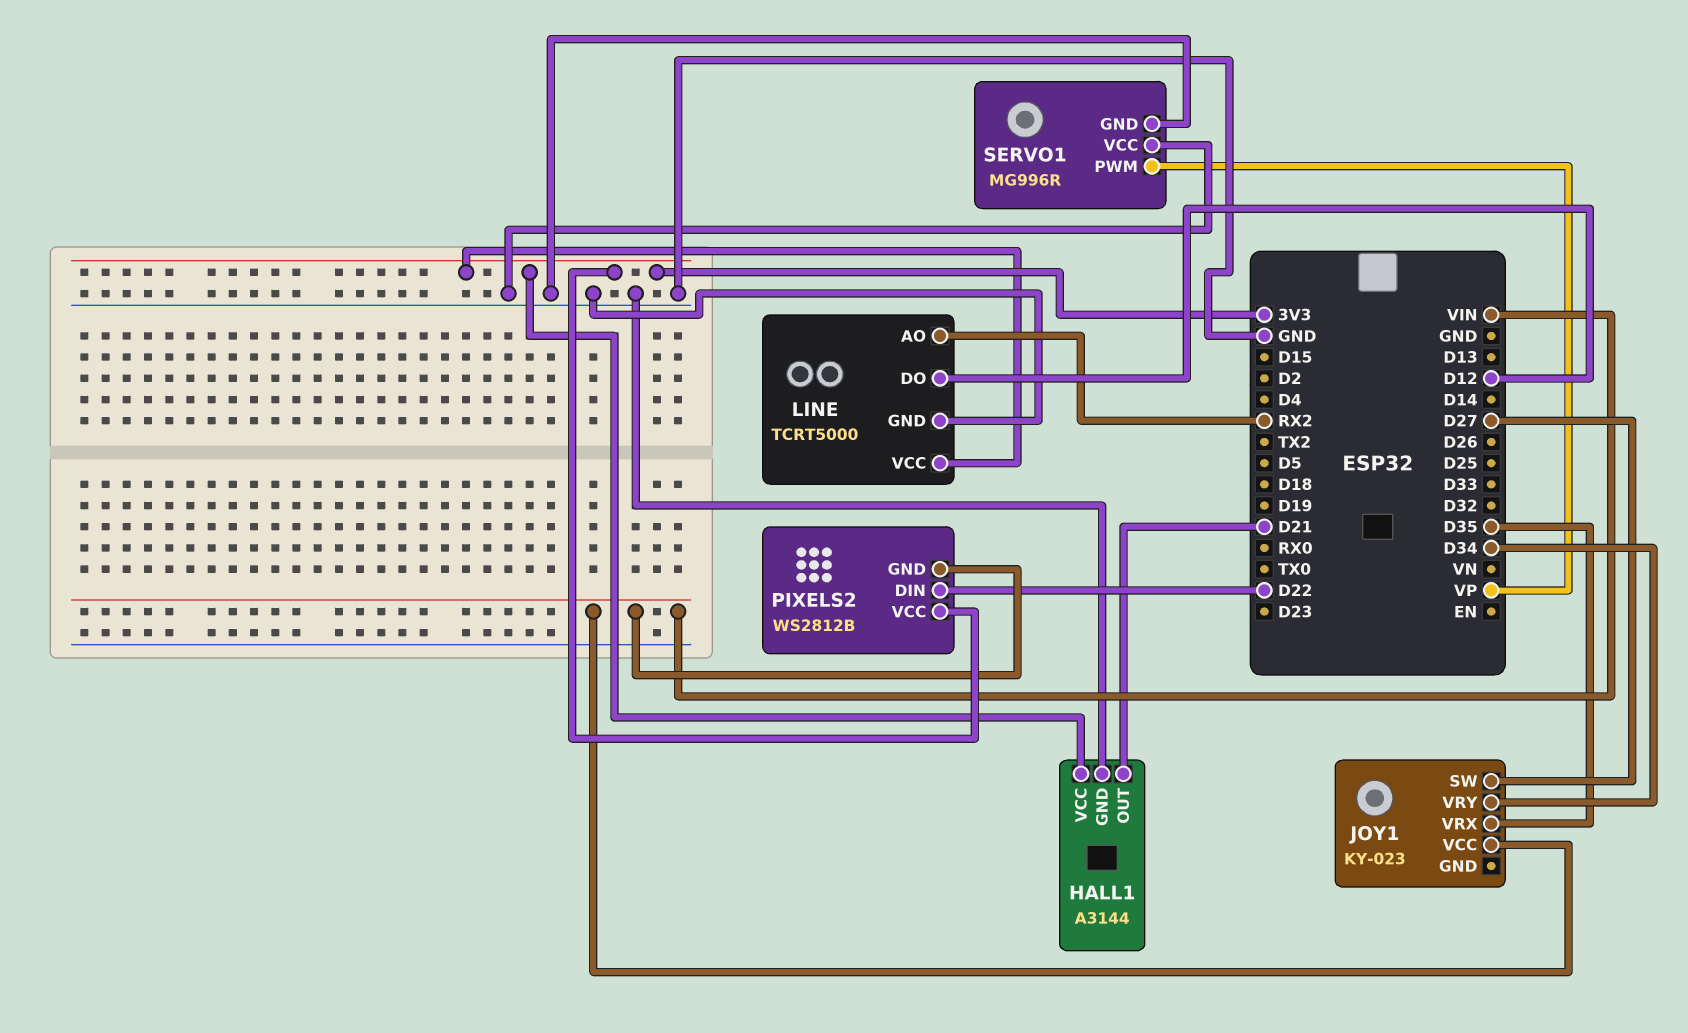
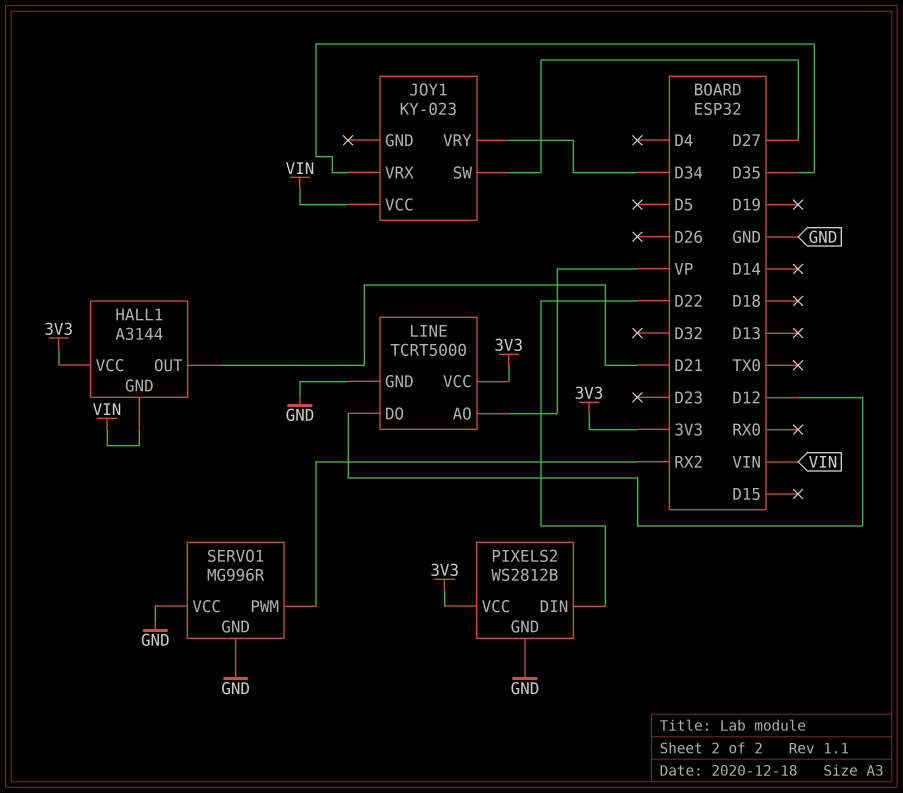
HALL1 pin GND: GND -> VIN
LINE pin AO: RX2 -> VP
PIXELS2 pin GND: VIN -> GND
SERVO1 pin PWM: VP -> RX2

